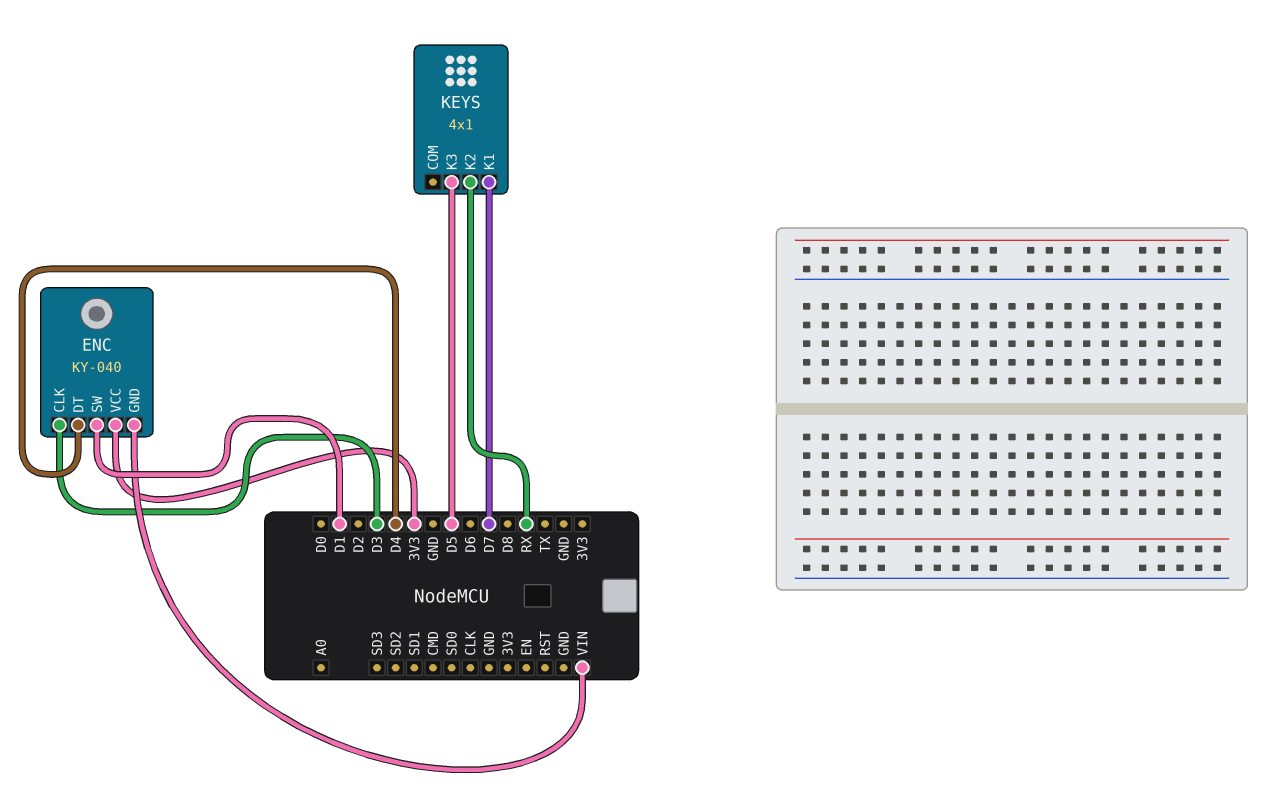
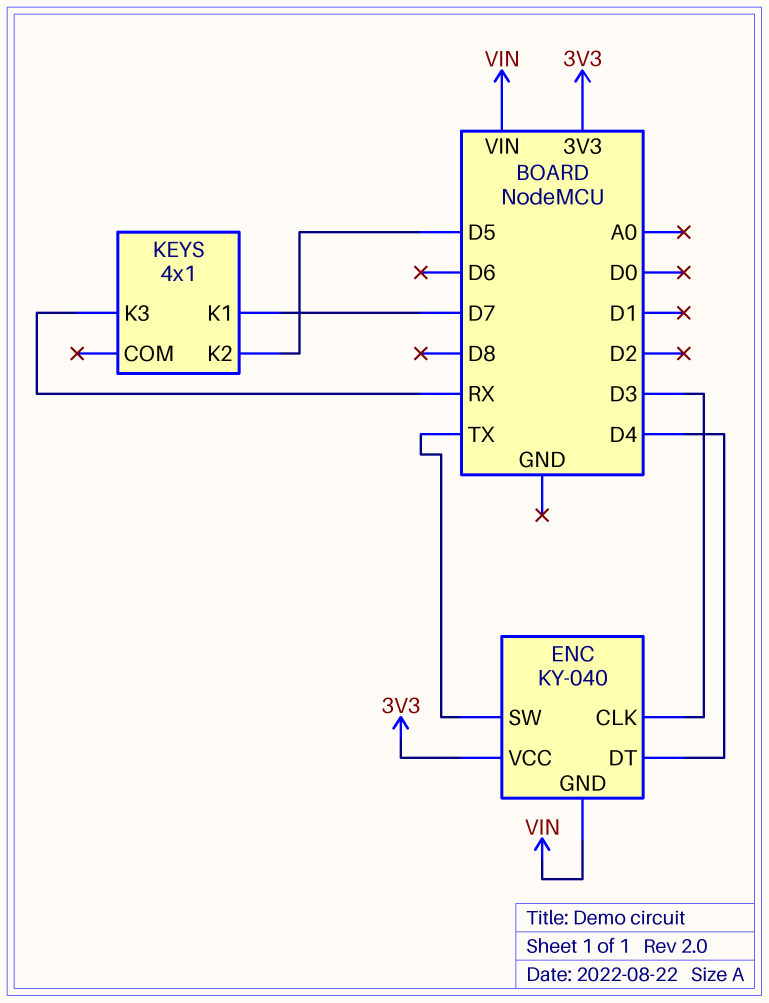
ENC pin SW: D1 -> TX
KEYS pin K2: RX -> D5
KEYS pin K3: D5 -> RX

